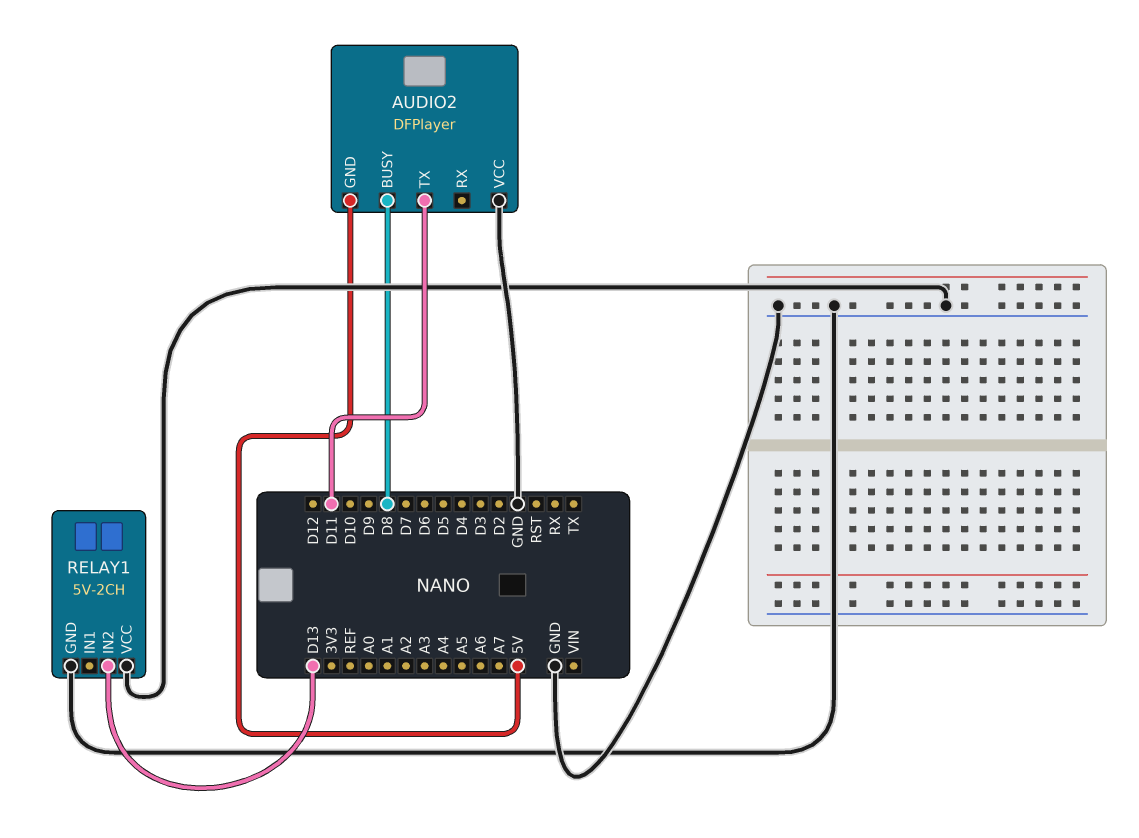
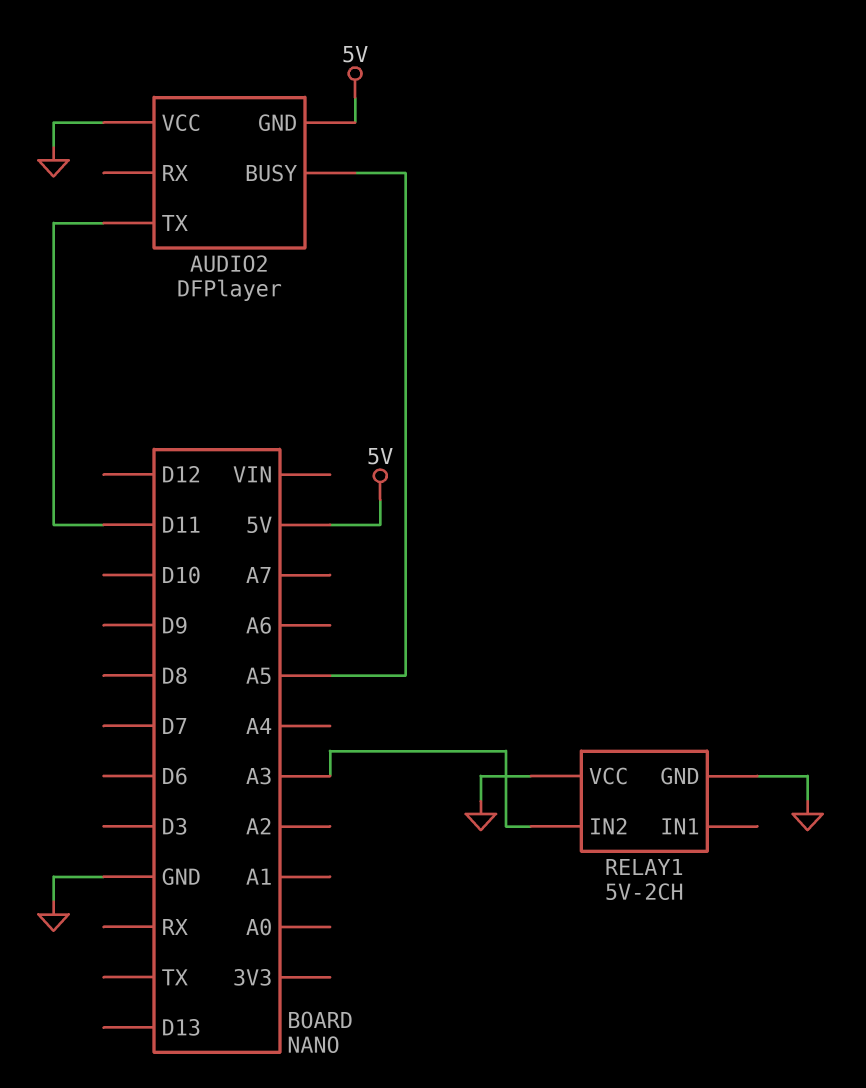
AUDIO2 pin BUSY: D8 -> A5
RELAY1 pin IN2: D13 -> A3

